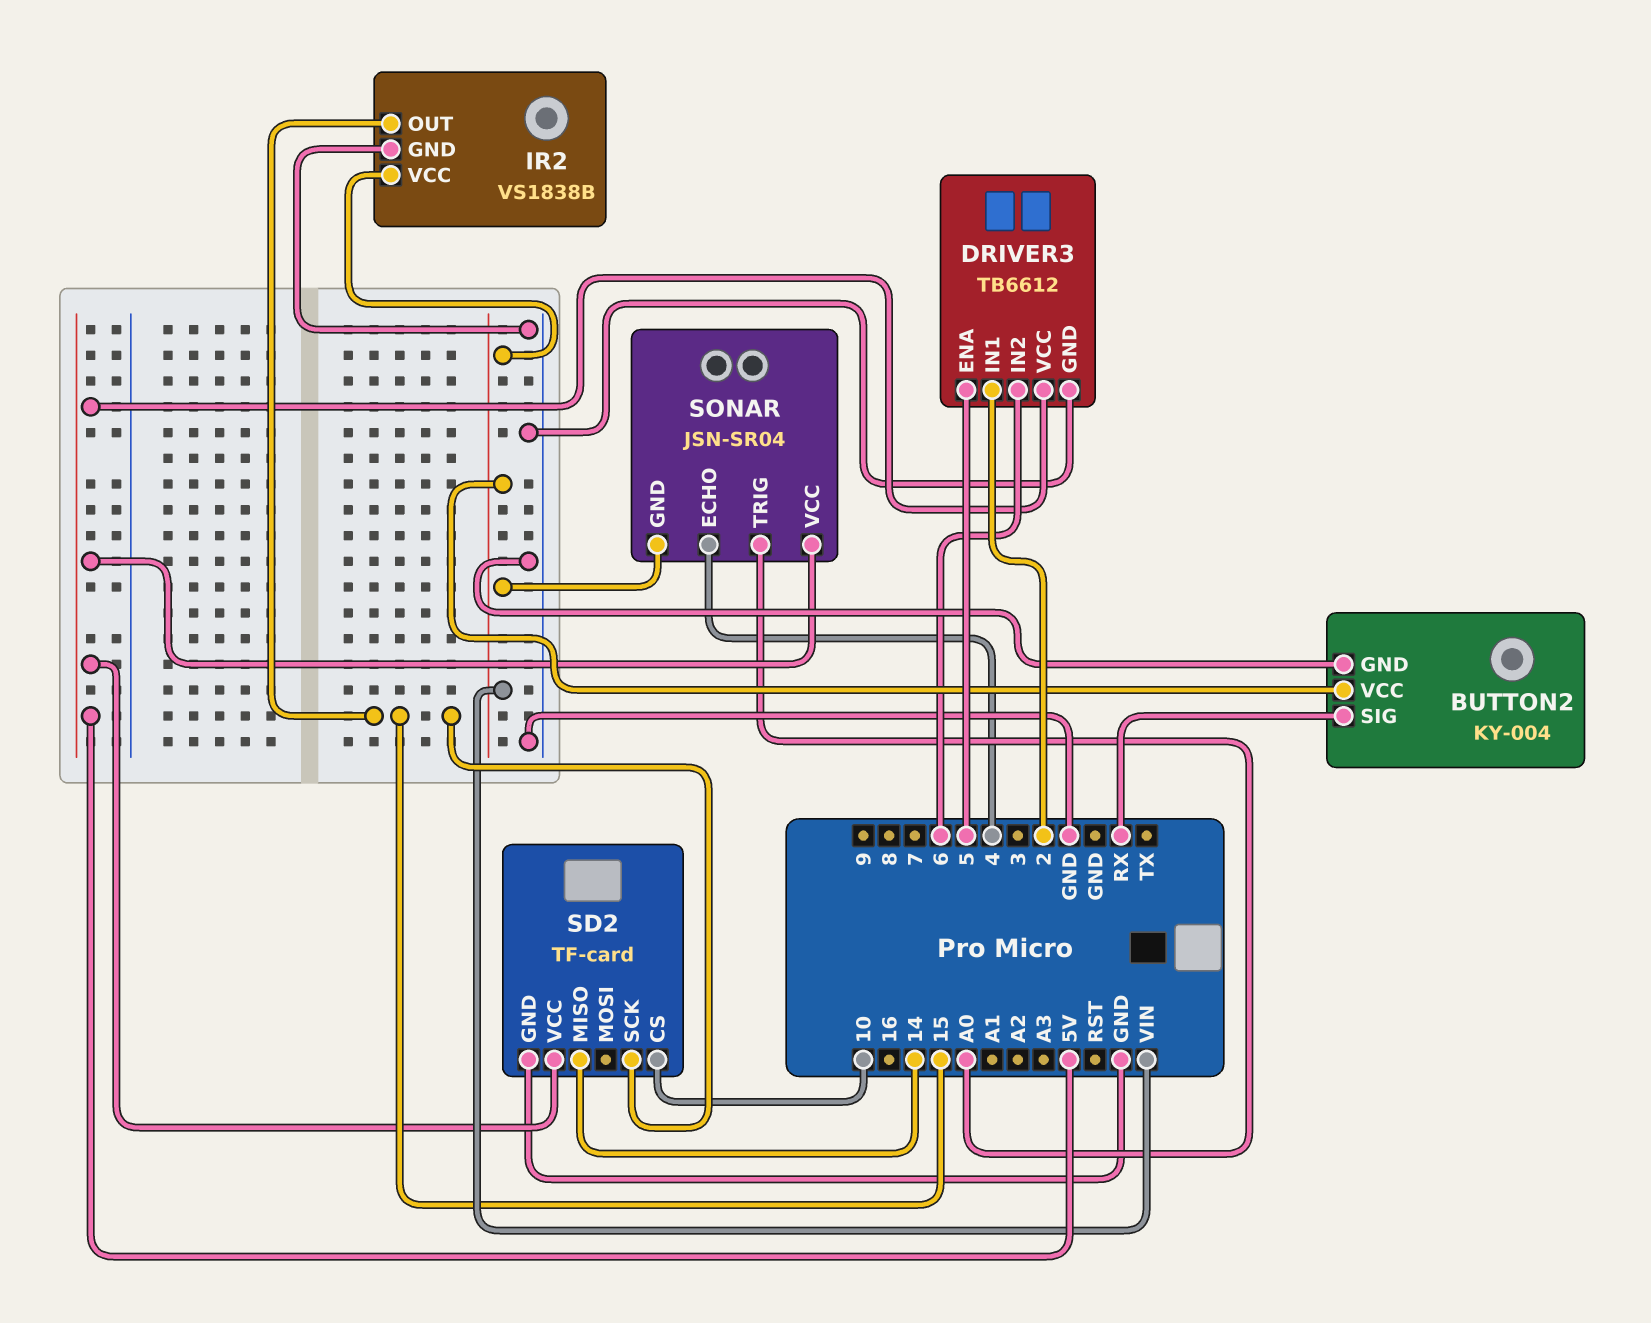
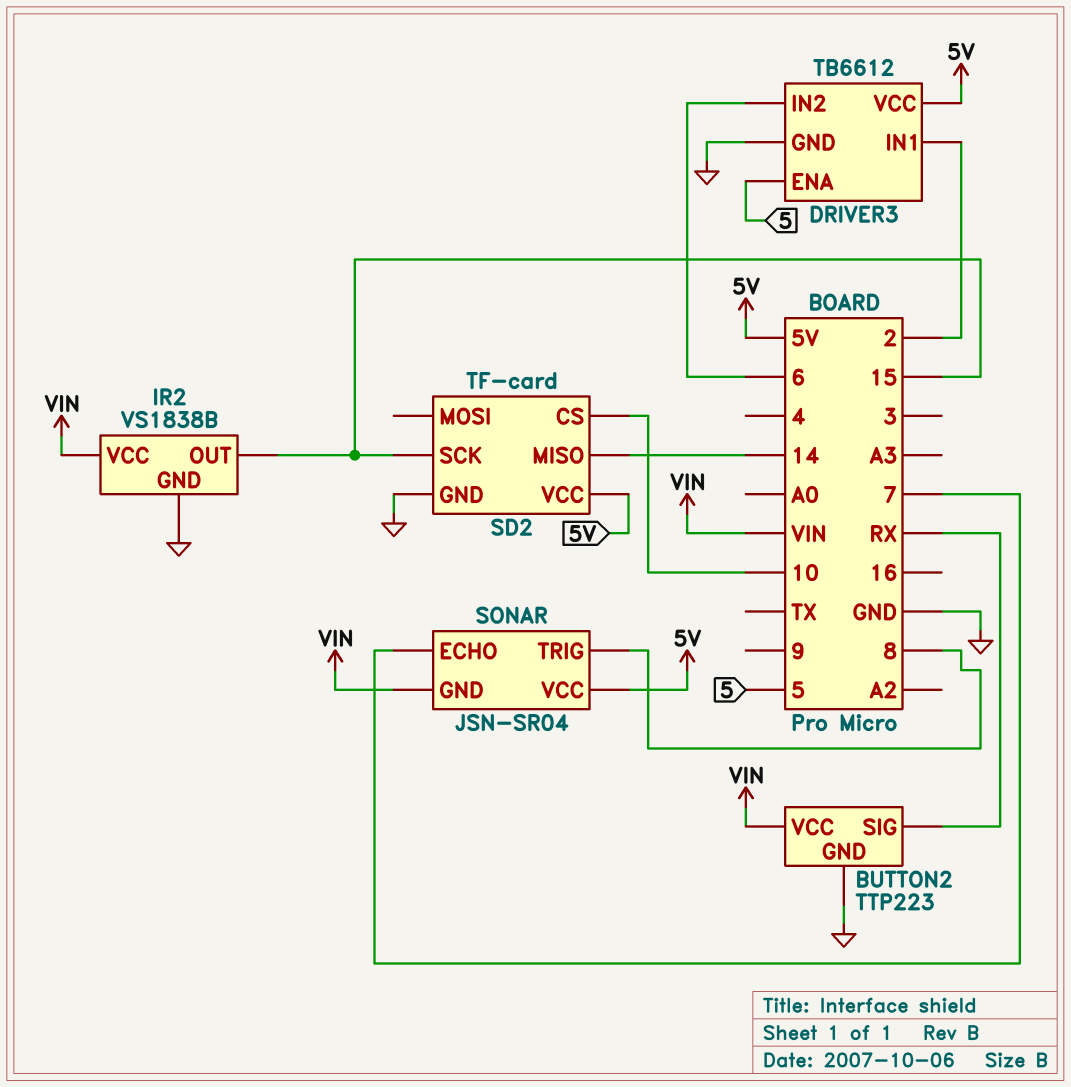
BUTTON2: KY-004 -> TTP223
SONAR pin ECHO: 4 -> 7
SONAR pin TRIG: A0 -> 8

